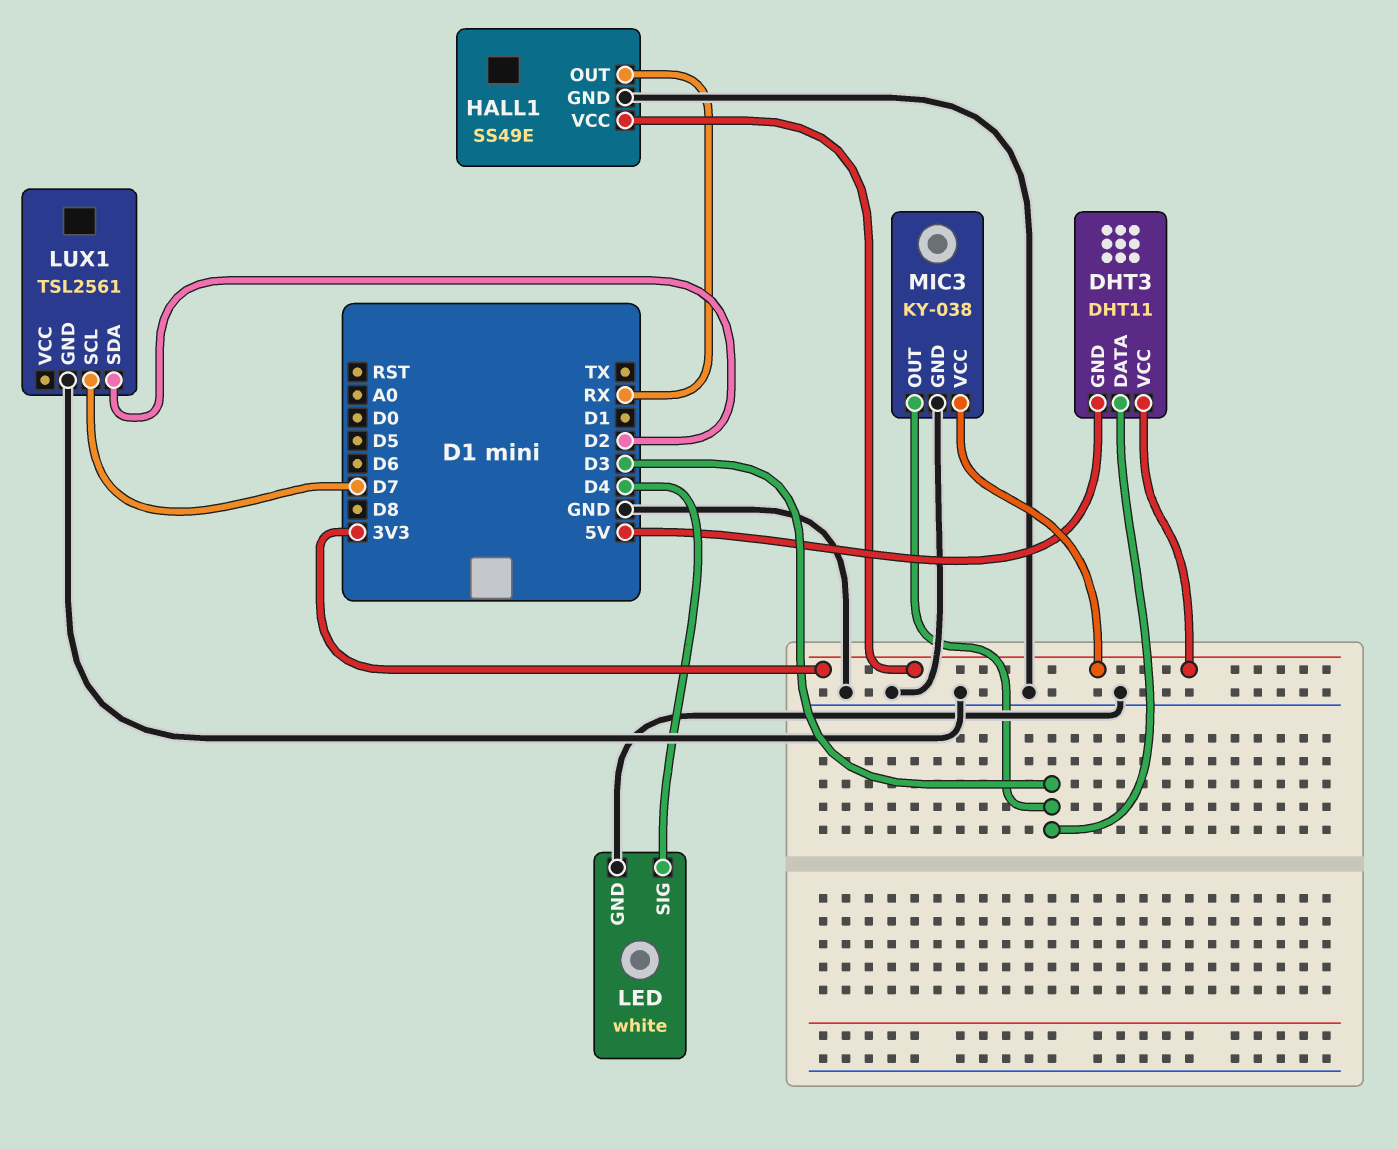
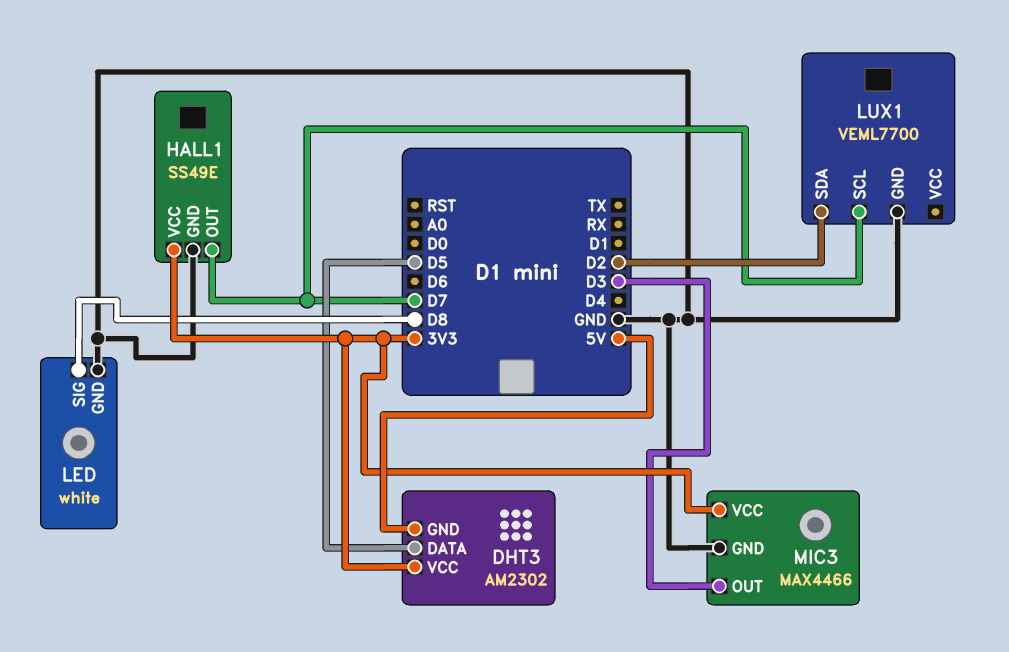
DHT3: DHT11 -> AM2302
DHT3 pin DATA: D3 -> D5
HALL1 pin OUT: RX -> D7
LED pin SIG: D4 -> D8
LUX1: TSL2561 -> VEML7700
MIC3: KY-038 -> MAX4466

